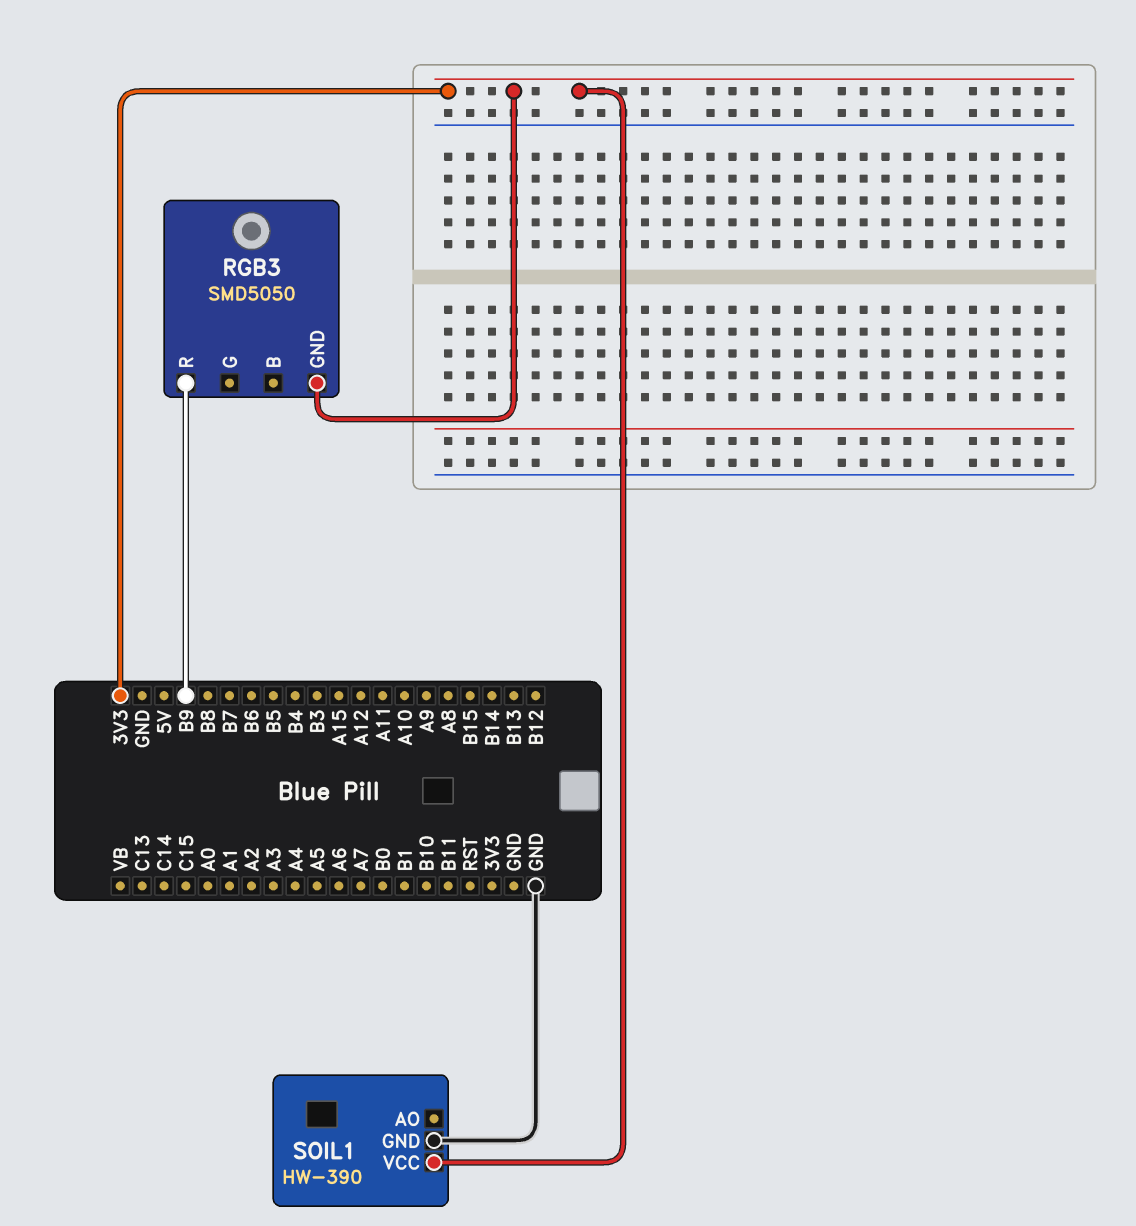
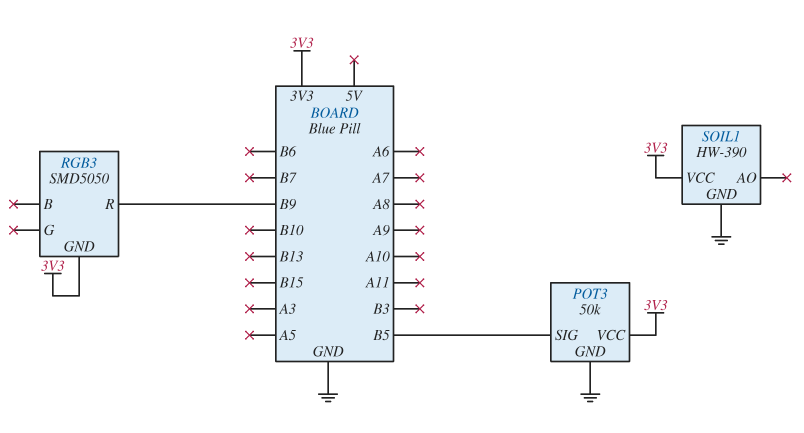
POT3: none -> 50k
POT3 pin GND: none -> GND
POT3 pin SIG: none -> B5
POT3 pin VCC: none -> 3V3

